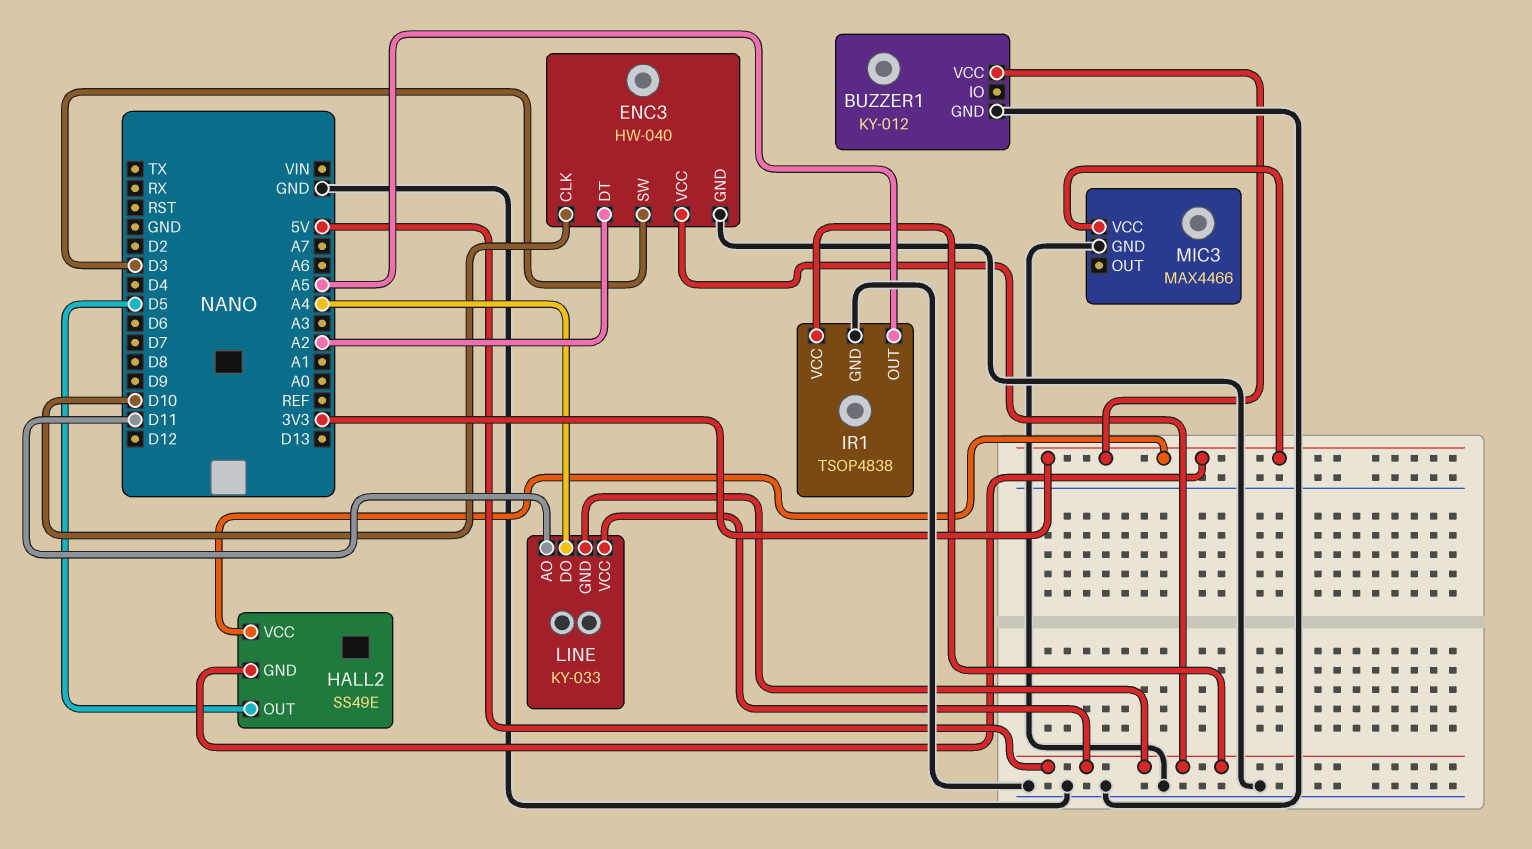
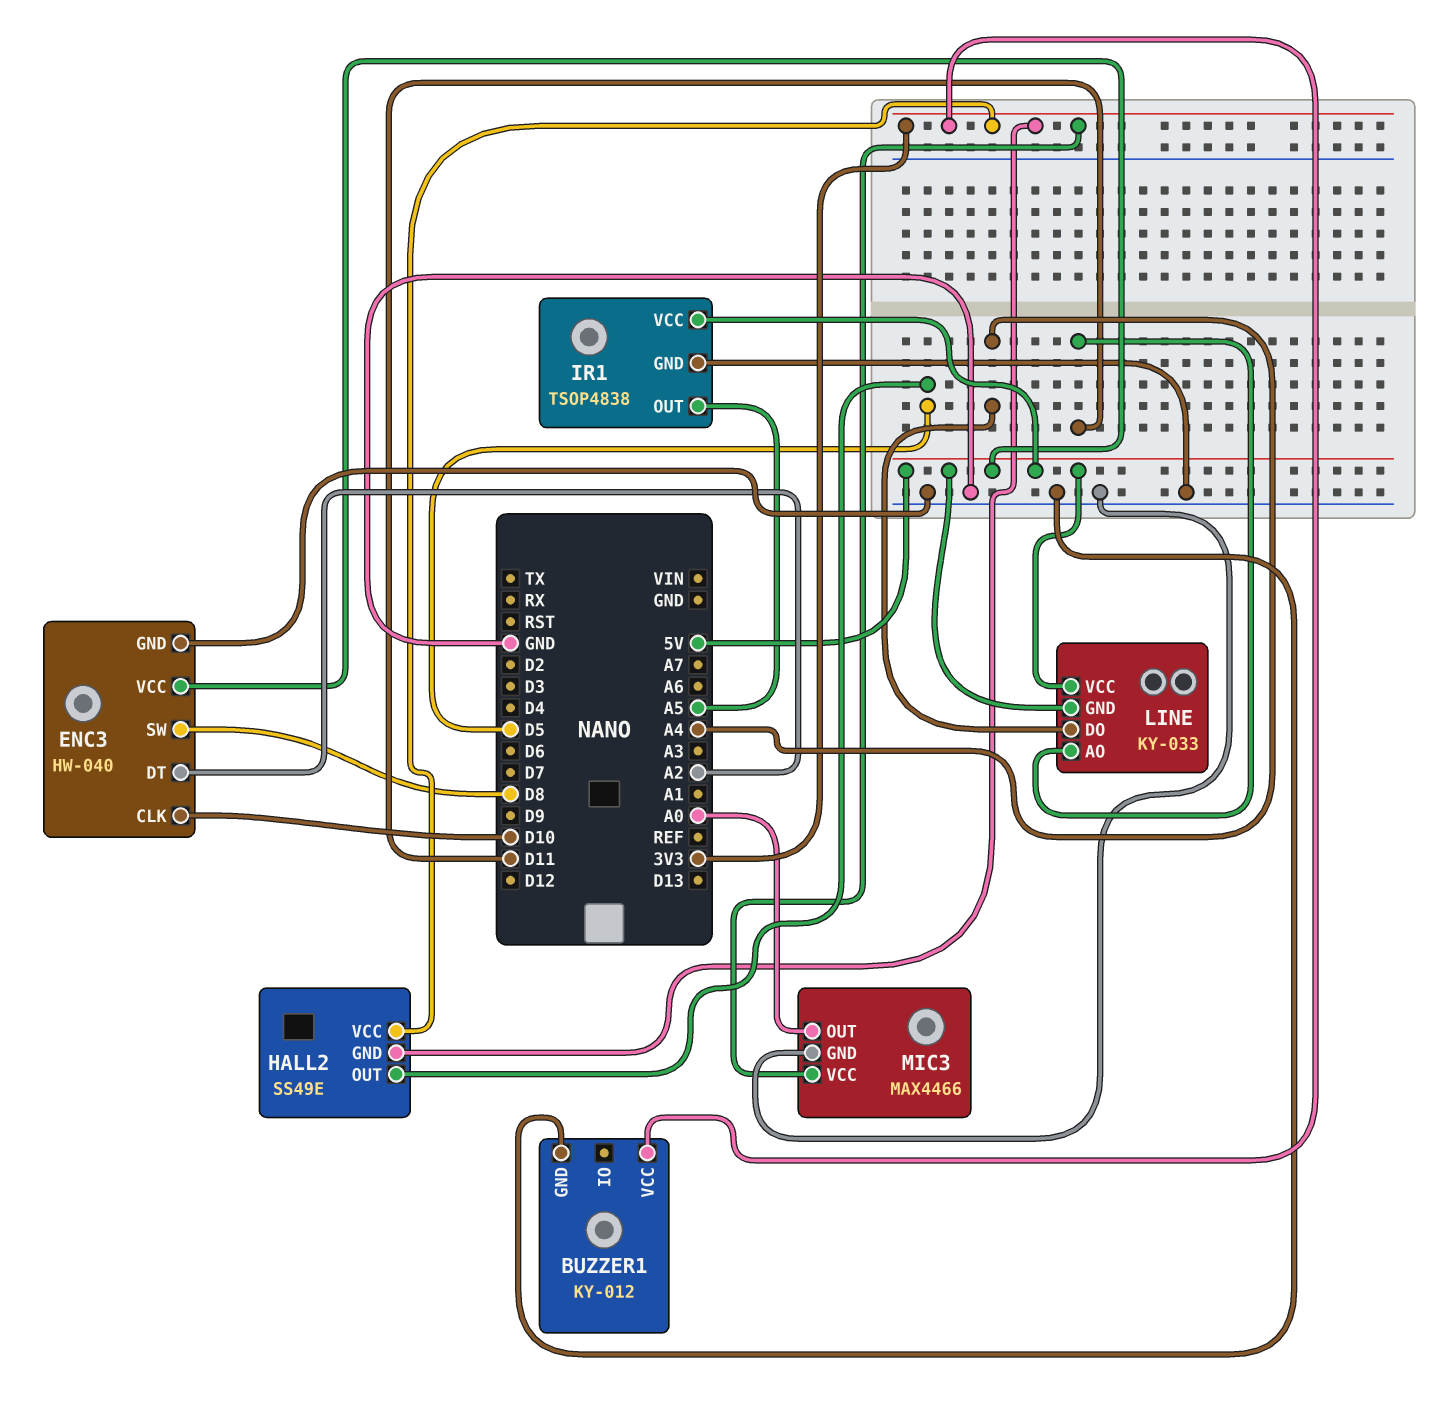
ENC3 pin SW: D3 -> D8
MIC3 pin OUT: none -> A0

